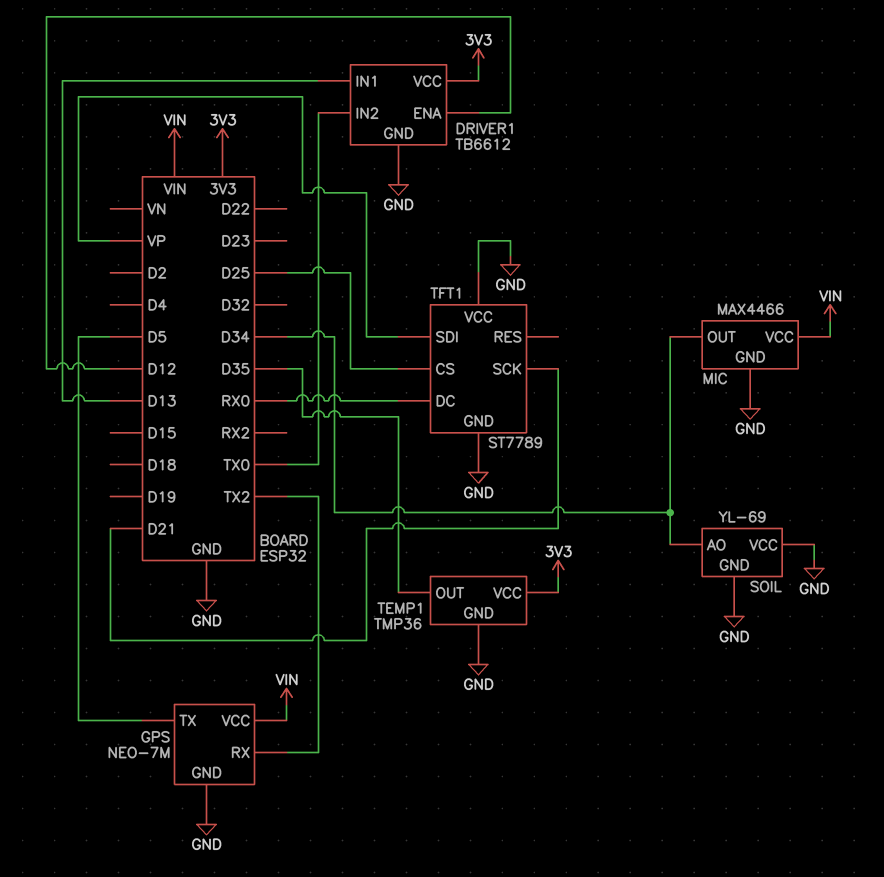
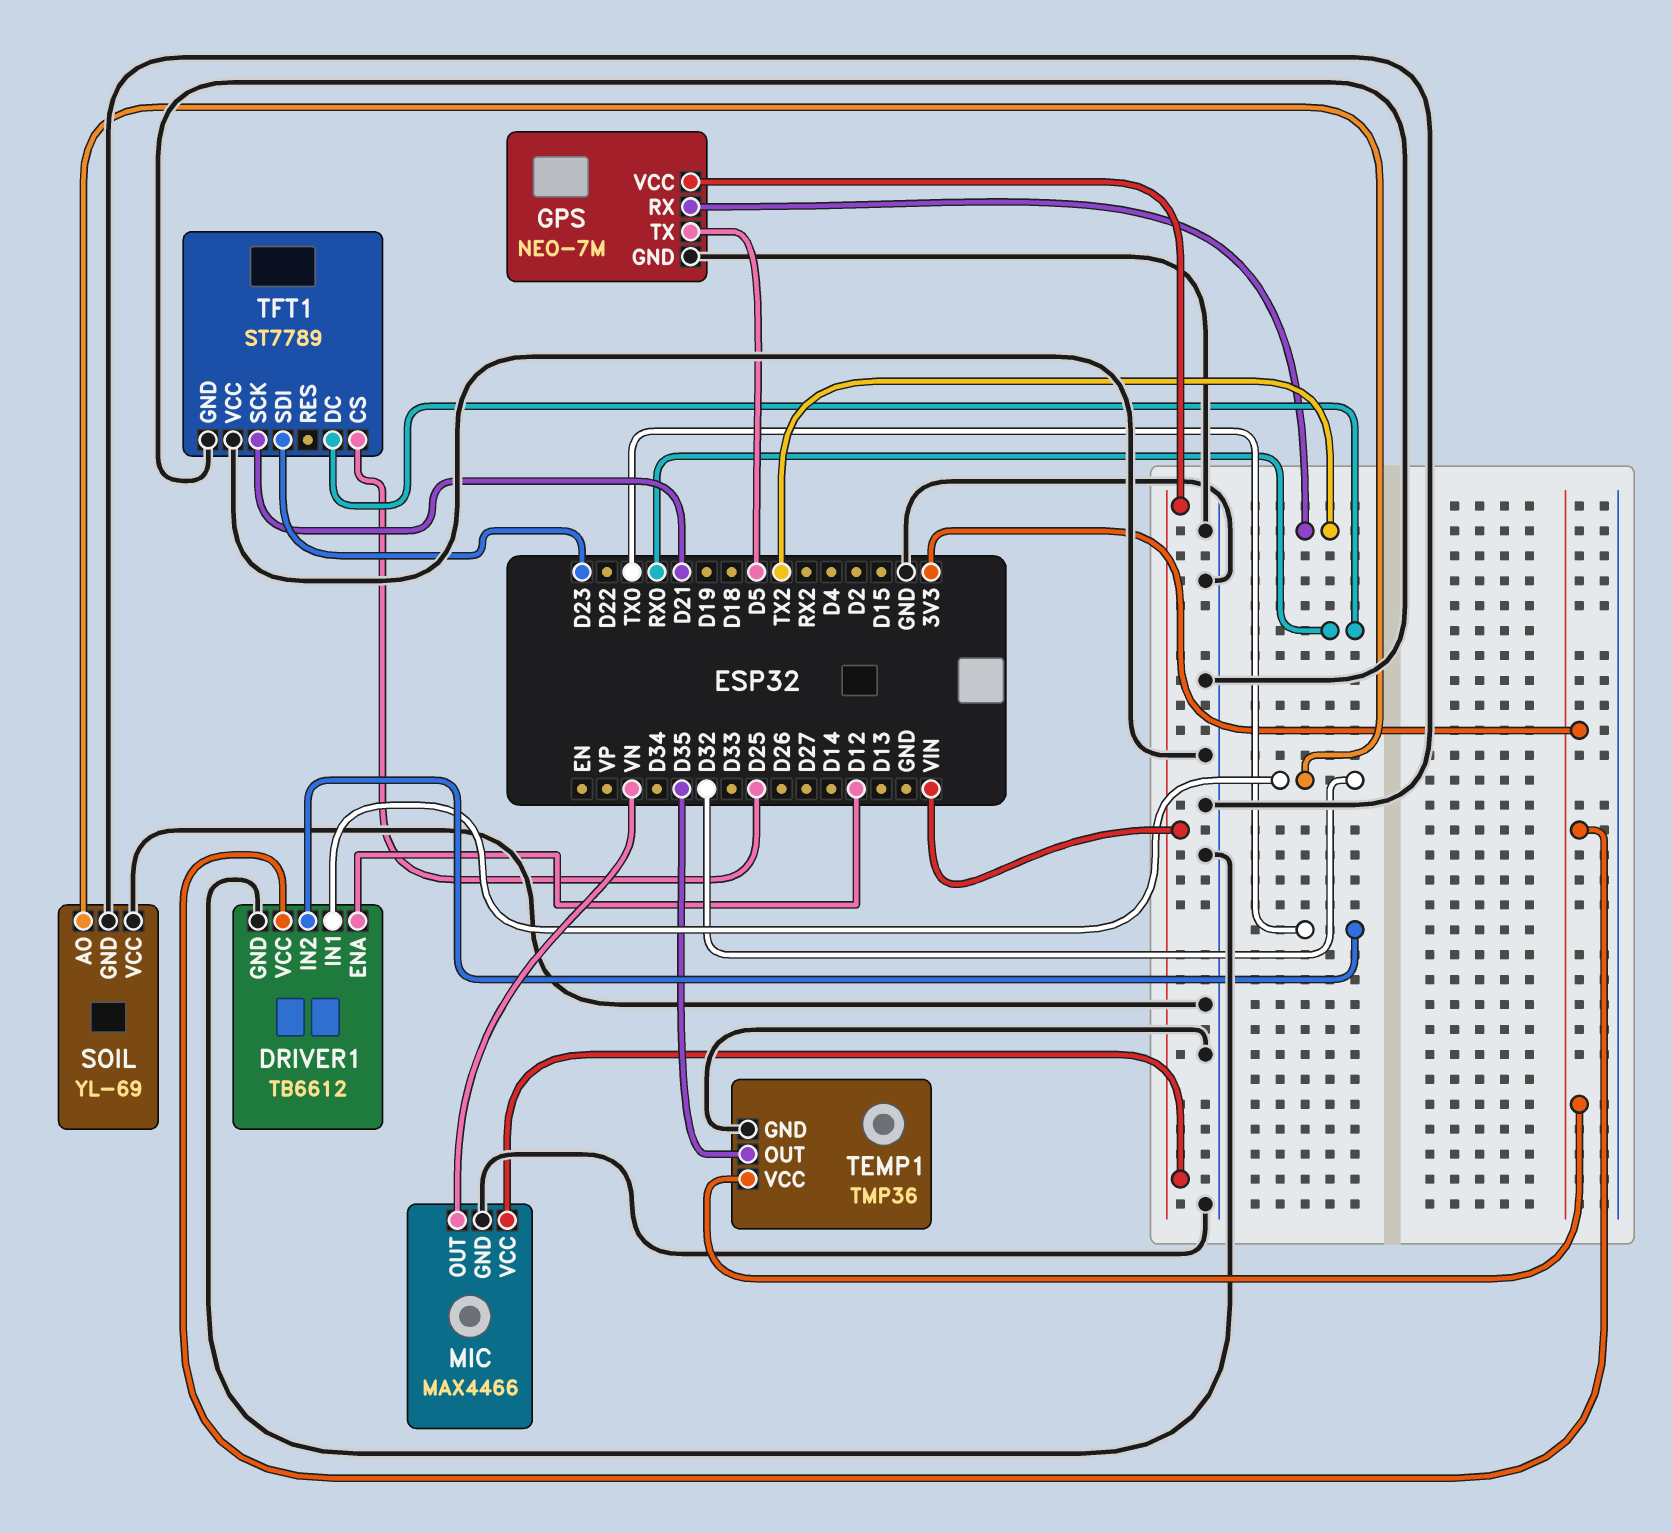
DRIVER1 pin IN1: D13 -> D32
MIC pin OUT: D34 -> VN
SOIL pin AO: D34 -> D32
TFT1 pin SDI: VP -> D23

